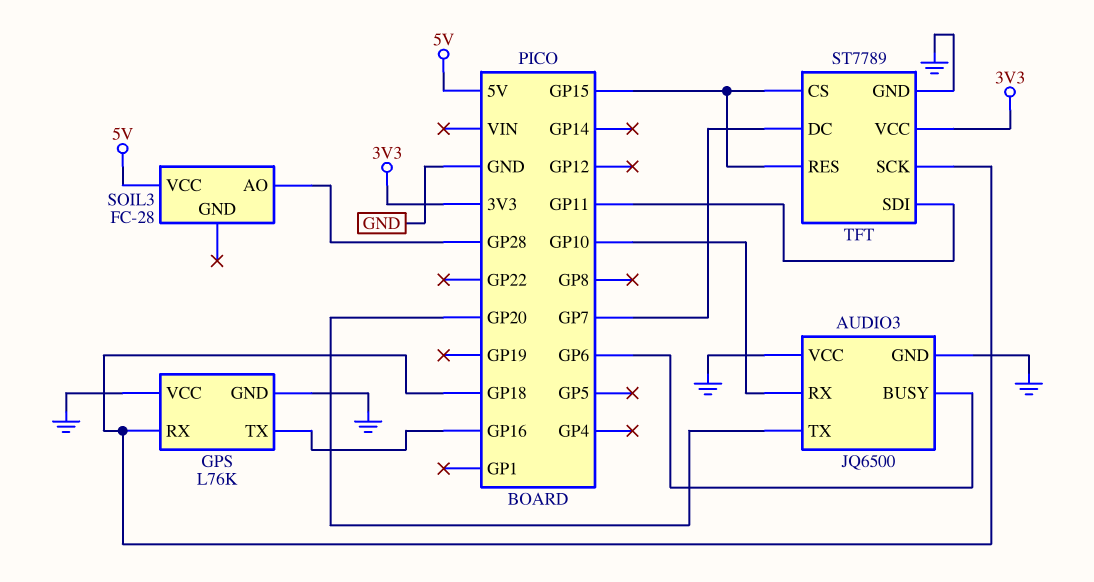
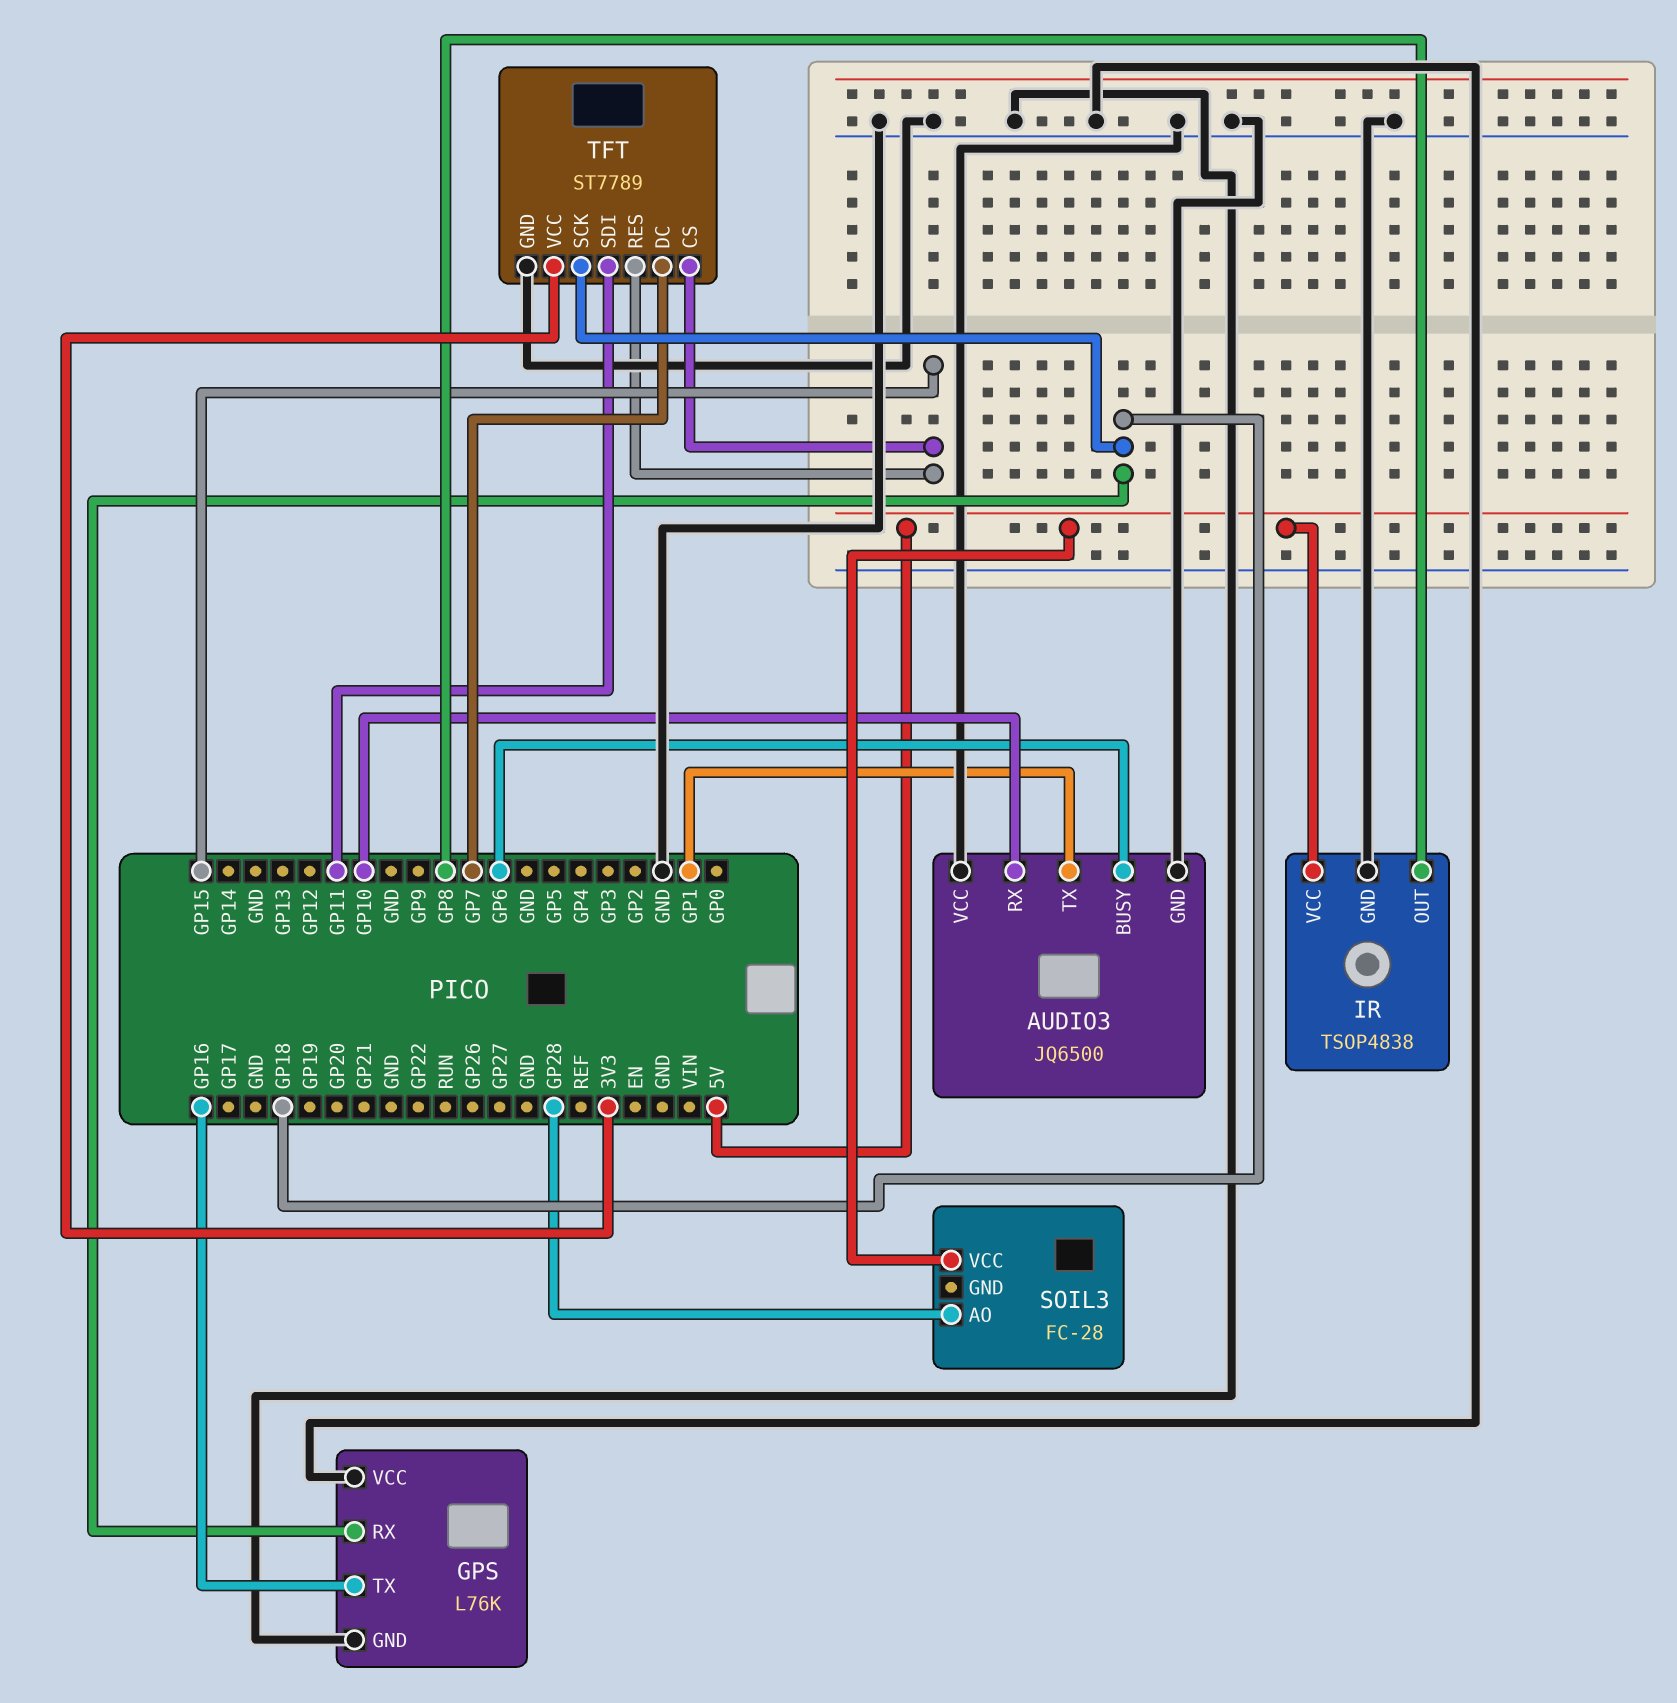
AUDIO3 pin TX: GP20 -> GP1
IR: none -> TSOP4838
IR pin GND: none -> GND
IR pin OUT: none -> GP8
IR pin VCC: none -> 5V

